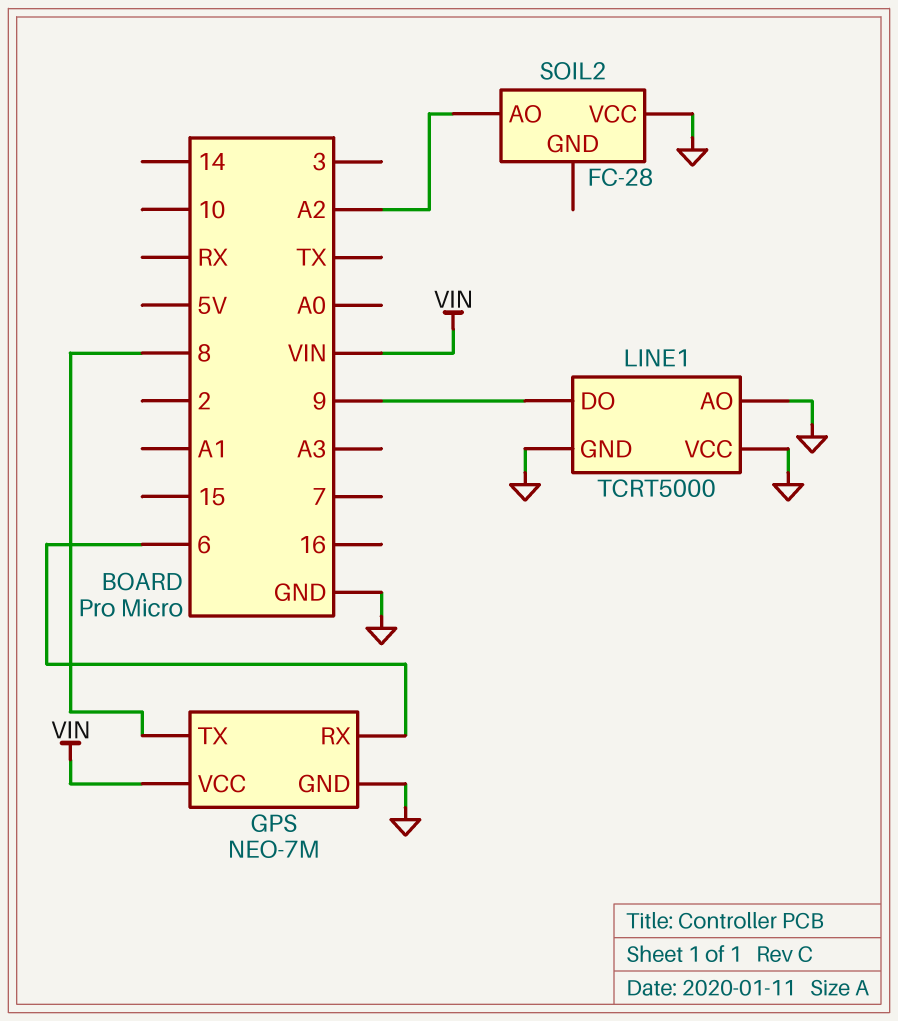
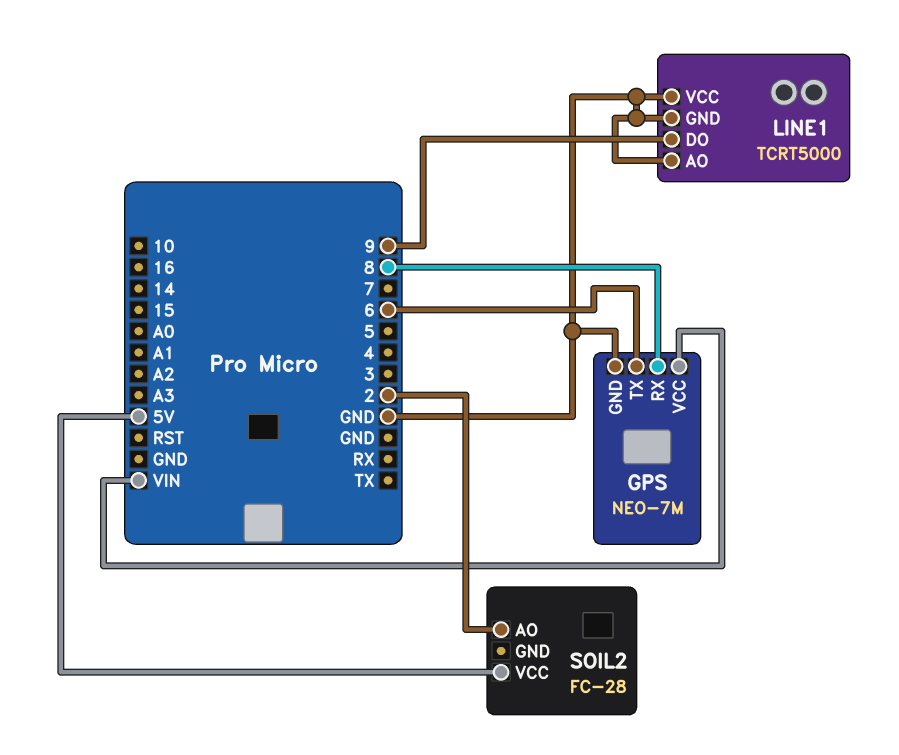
GPS pin RX: 6 -> 8
GPS pin TX: 8 -> 6
SOIL2 pin AO: A2 -> 2
SOIL2 pin VCC: GND -> 5V

